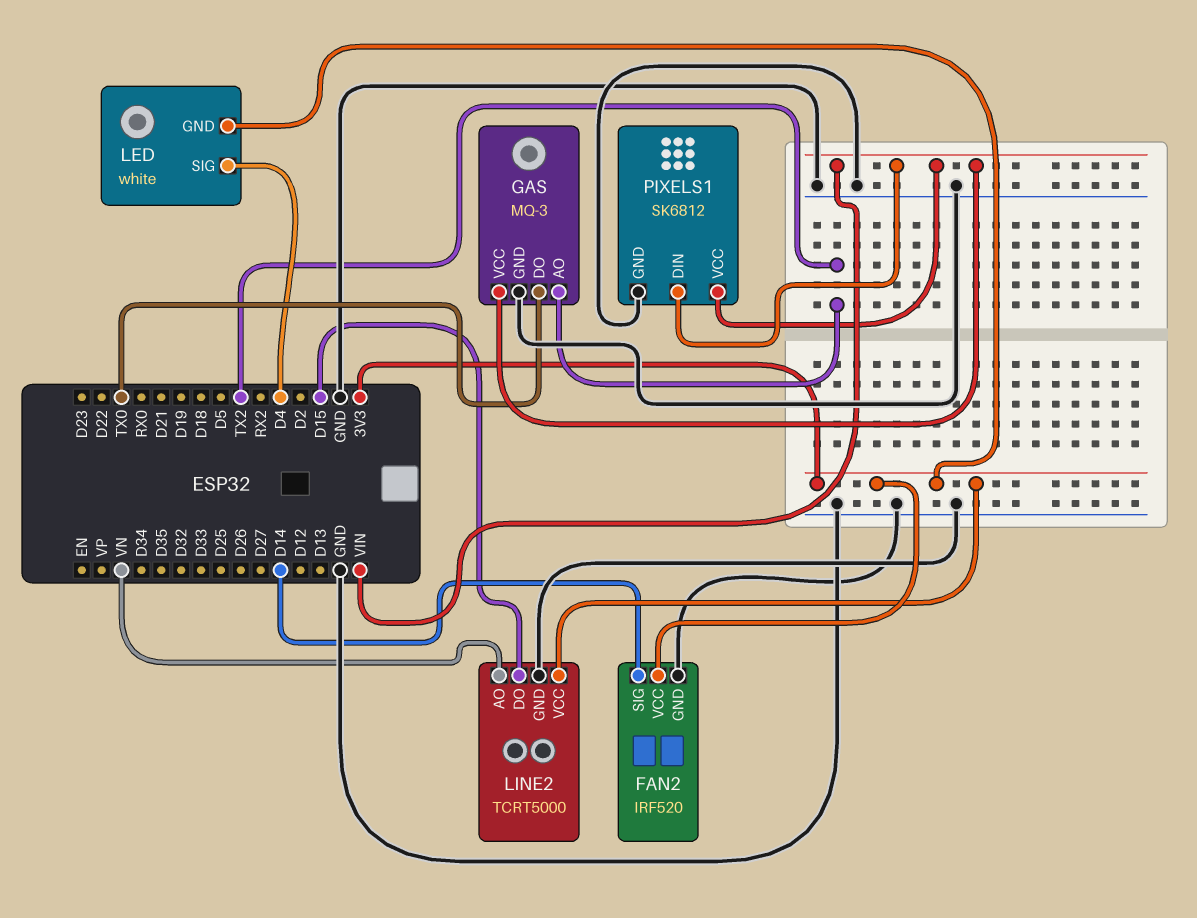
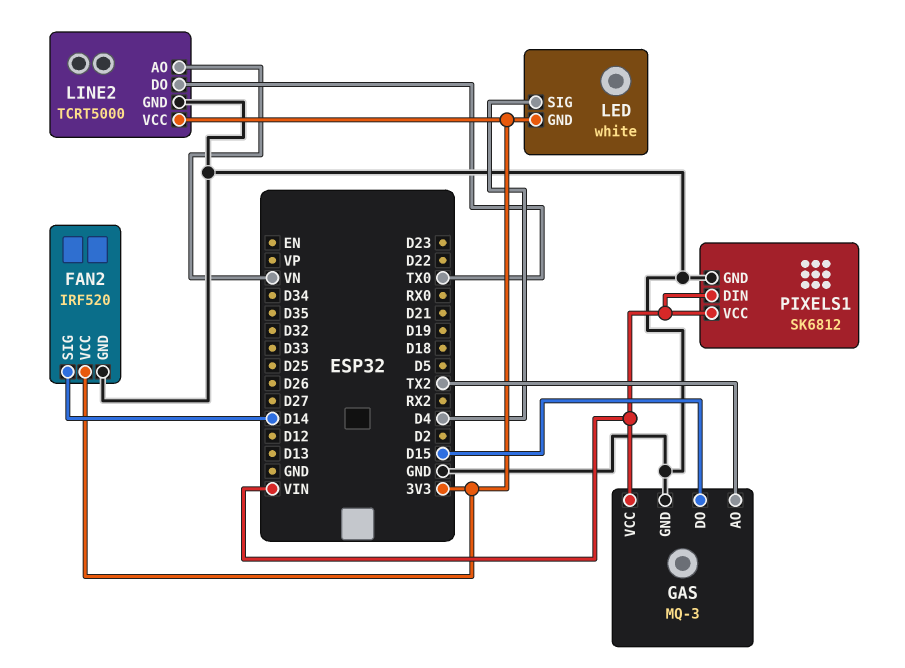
GAS pin DO: TX0 -> D15
LINE2 pin DO: D15 -> TX0

